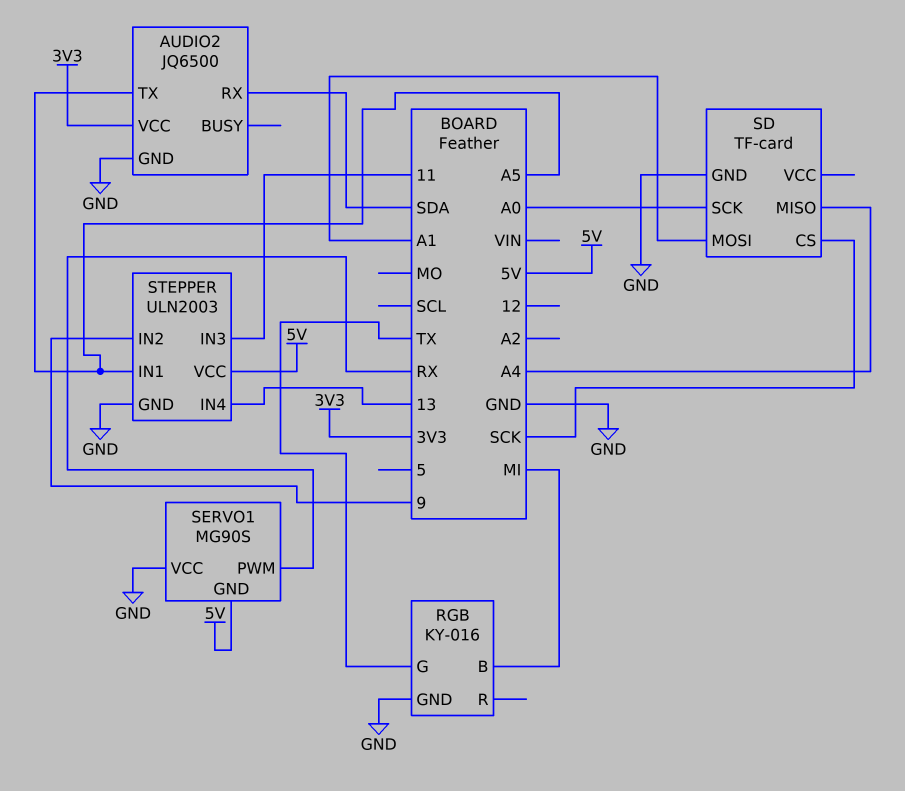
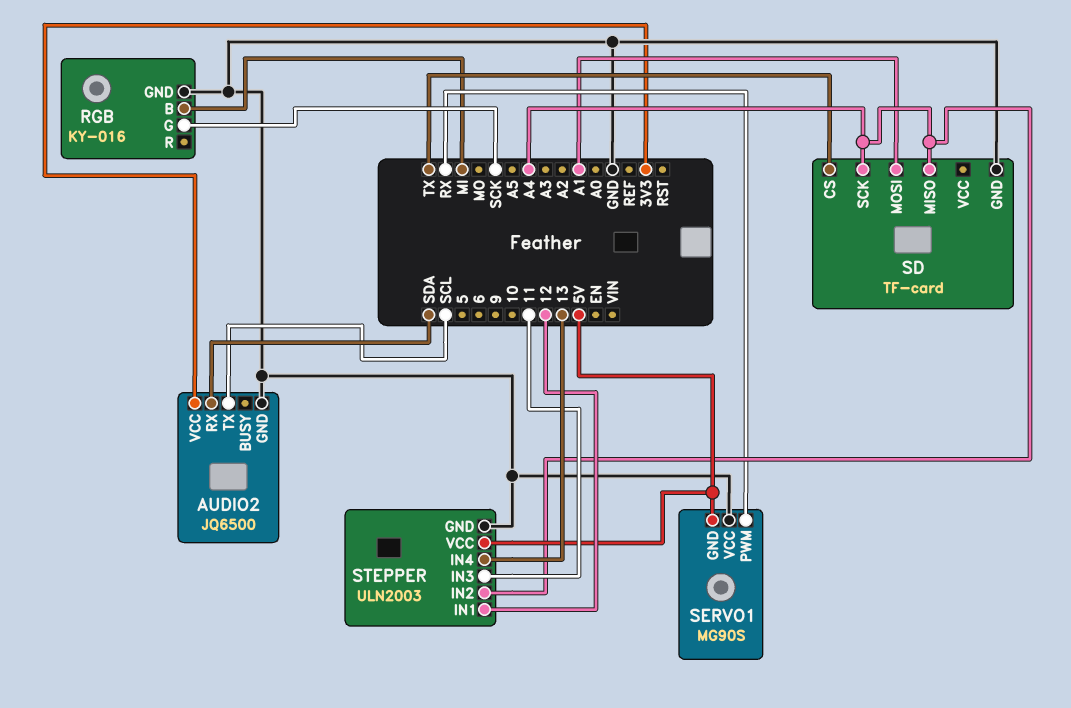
AUDIO2 pin TX: A5 -> SCL
RGB pin G: TX -> SCK
SD pin CS: SCK -> TX
SD pin SCK: A0 -> A4
STEPPER pin IN1: A5 -> 12
STEPPER pin IN2: 9 -> A4

